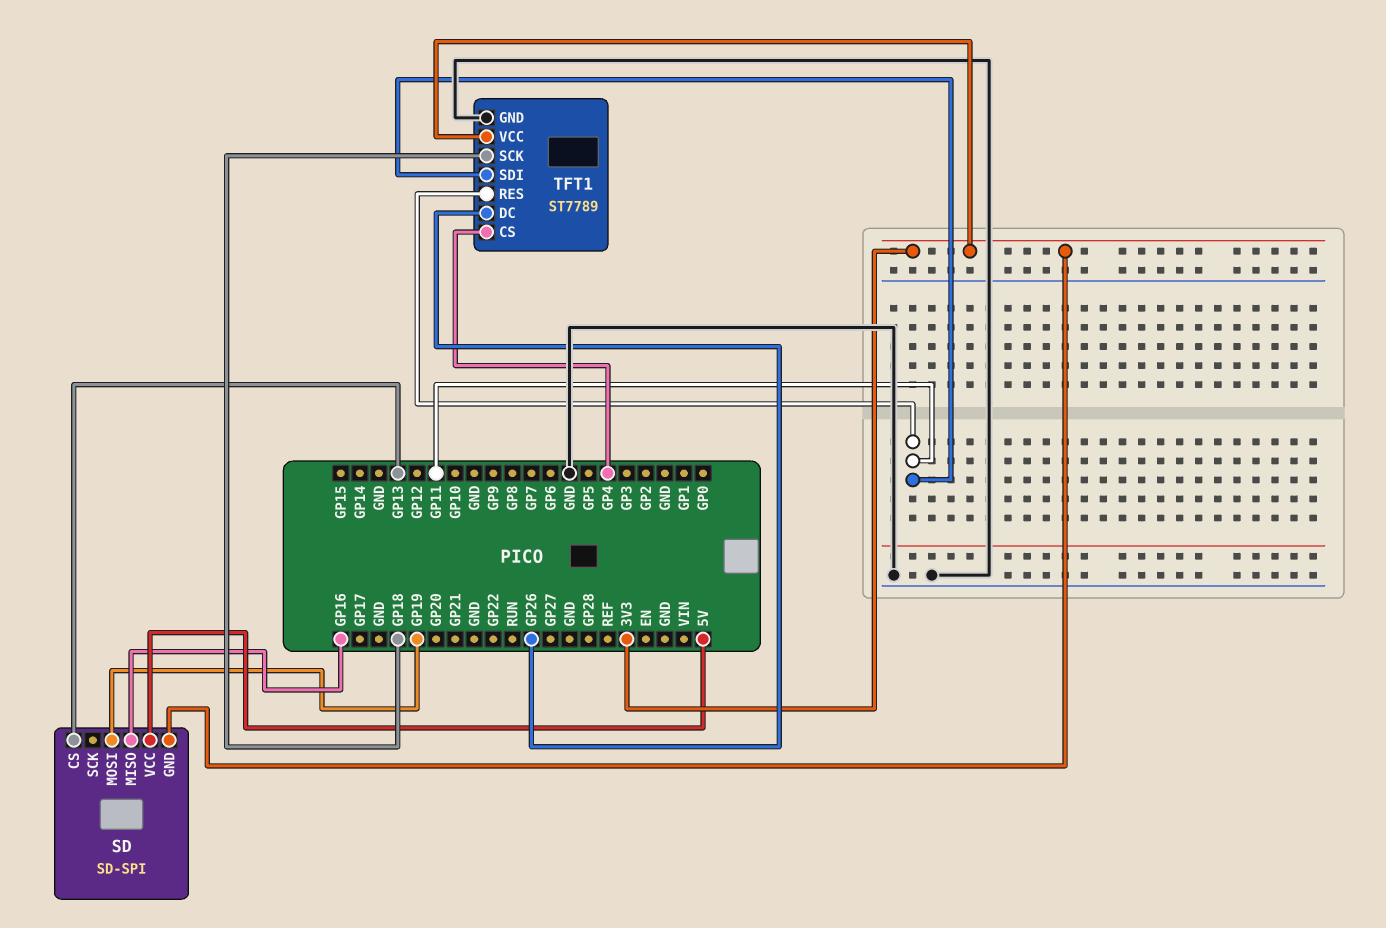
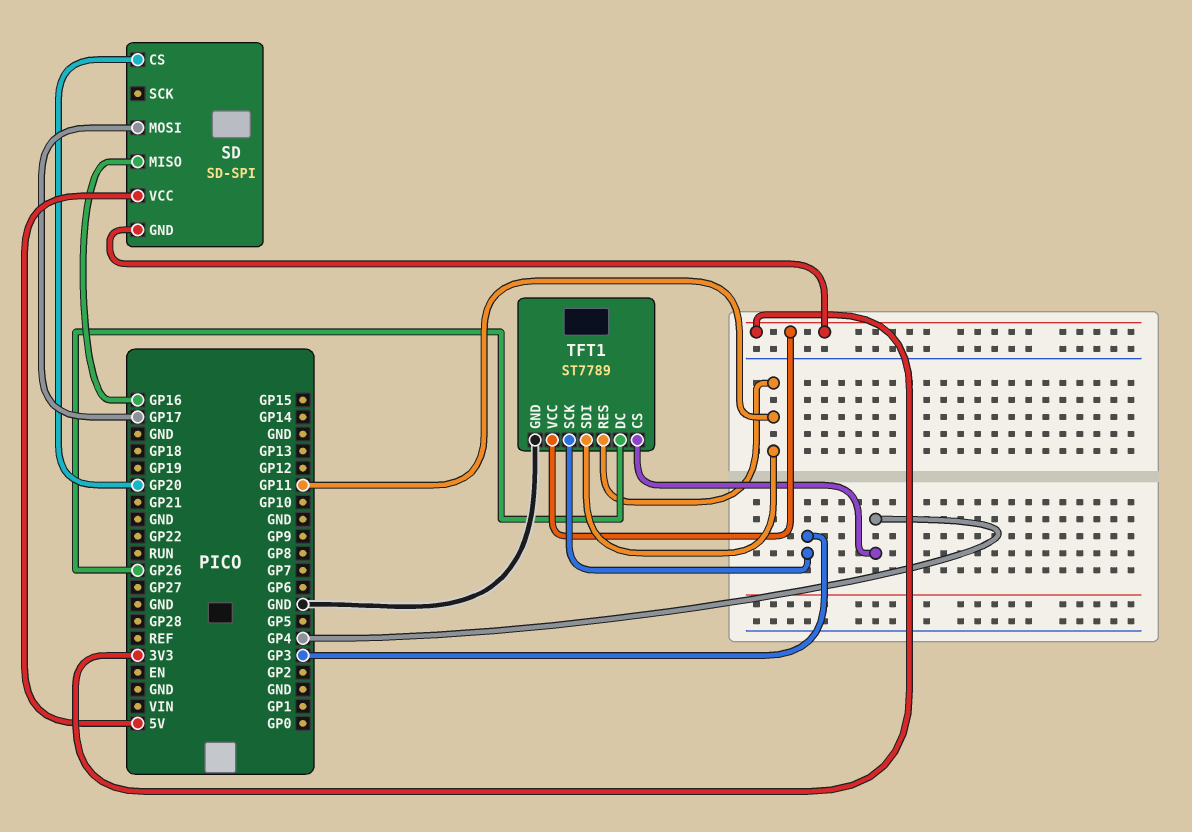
SD pin CS: GP13 -> GP20
SD pin MOSI: GP19 -> GP17
TFT1 pin SCK: GP18 -> GP3

